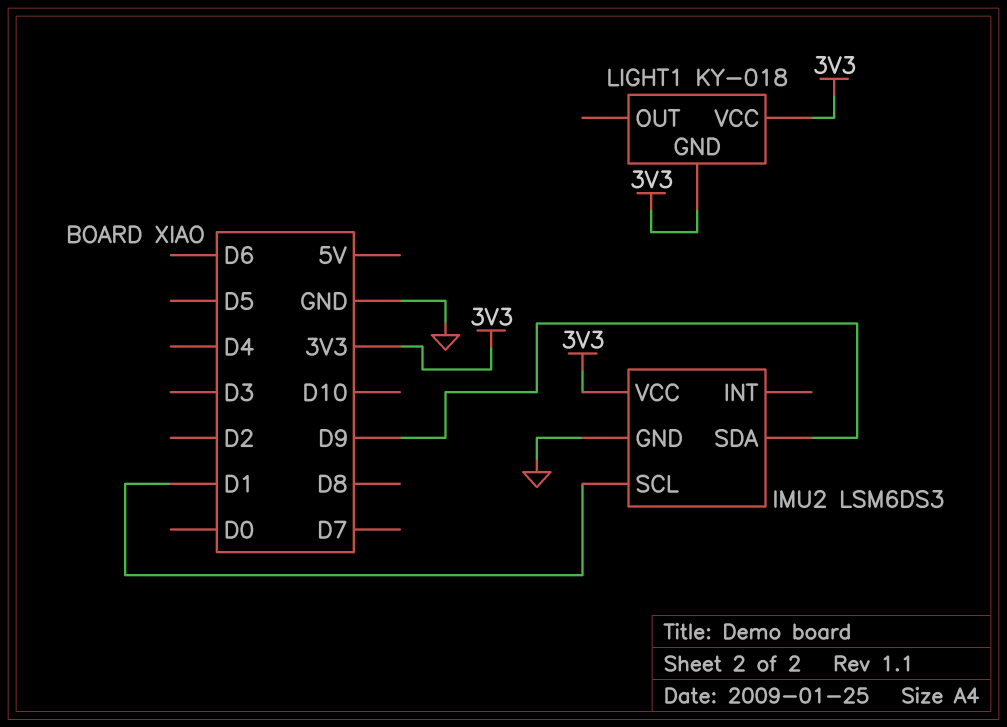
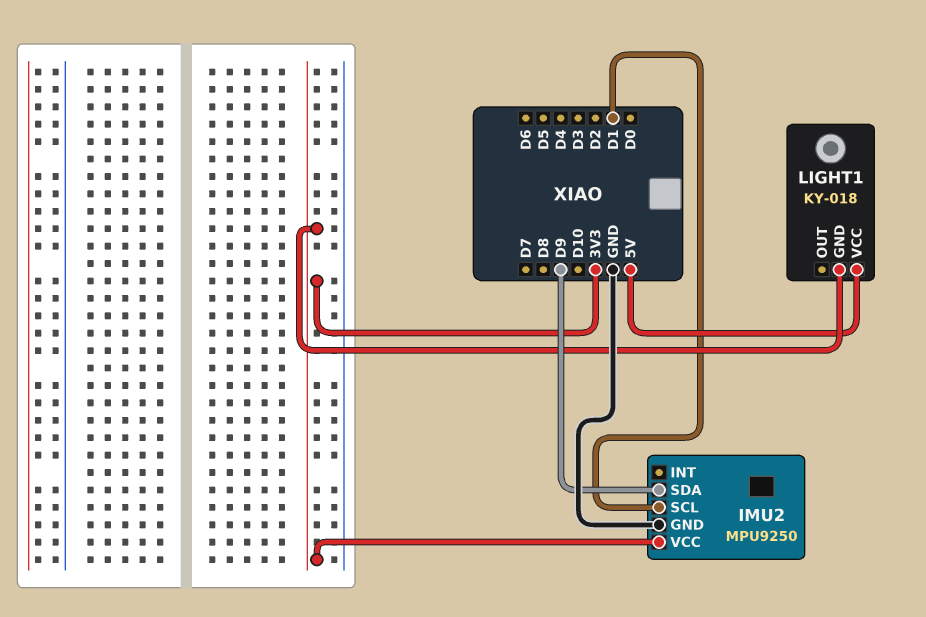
IMU2: LSM6DS3 -> MPU9250
LIGHT1 pin VCC: 3V3 -> 5V

